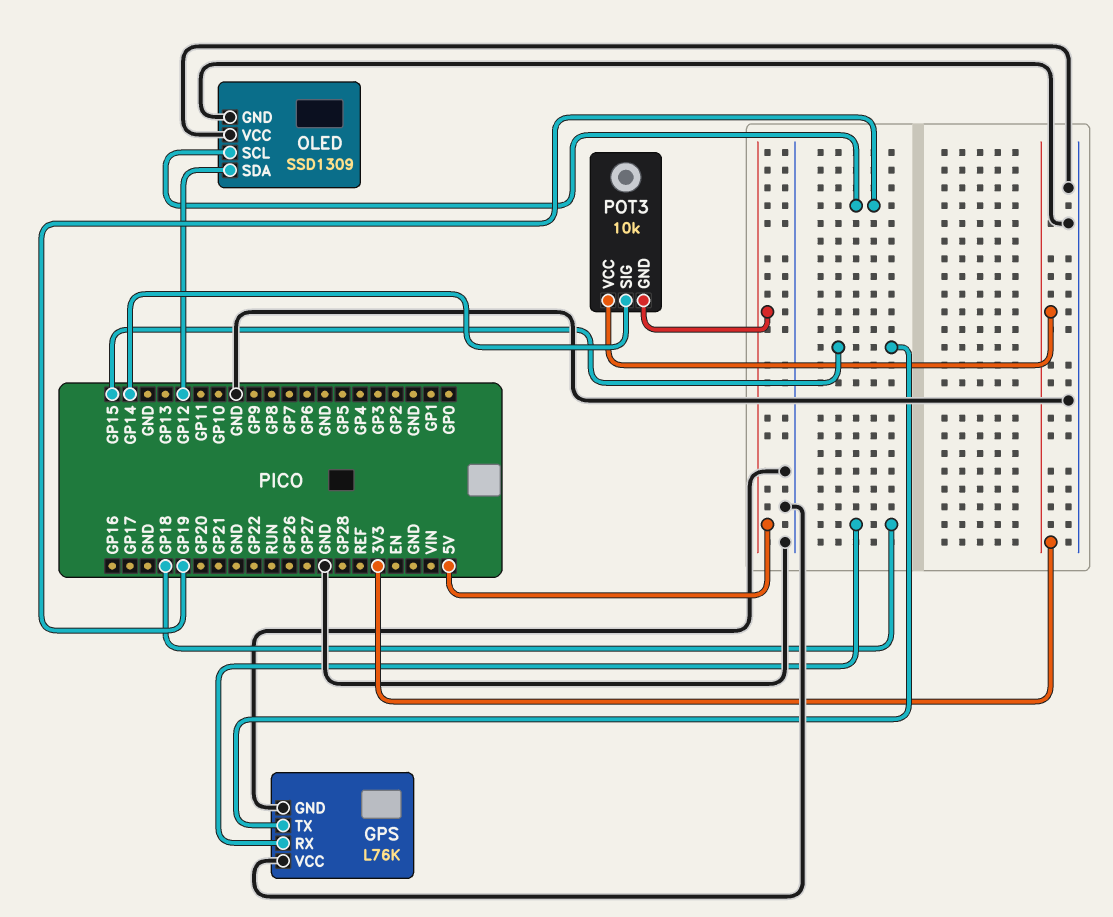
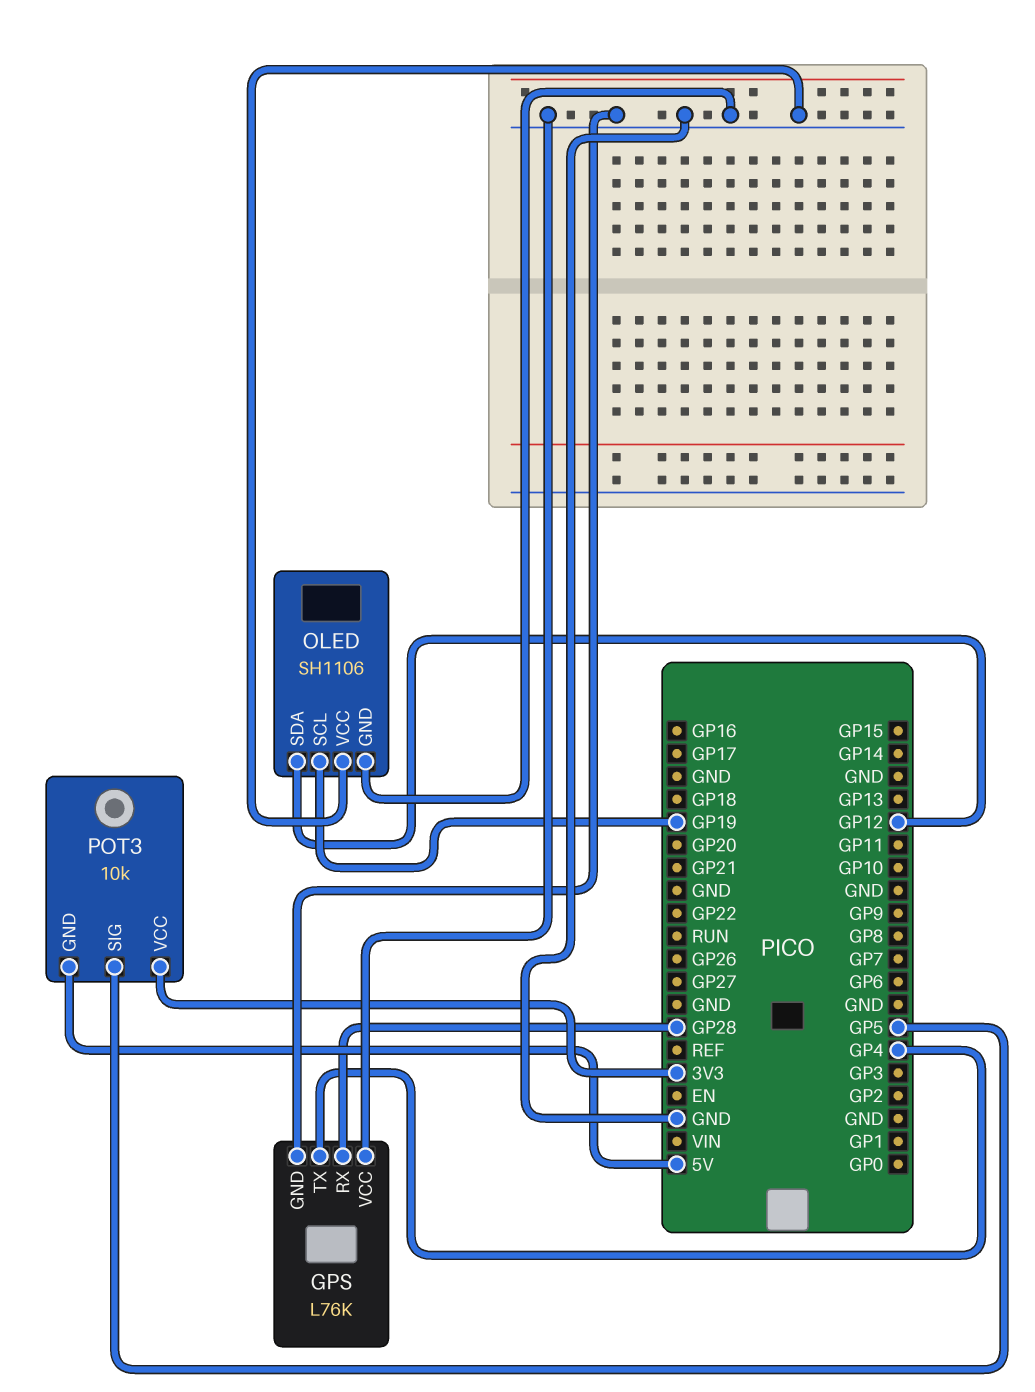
GPS pin RX: GP18 -> GP28
GPS pin TX: GP15 -> GP4
OLED: SSD1309 -> SH1106
POT3 pin SIG: GP14 -> GP5

